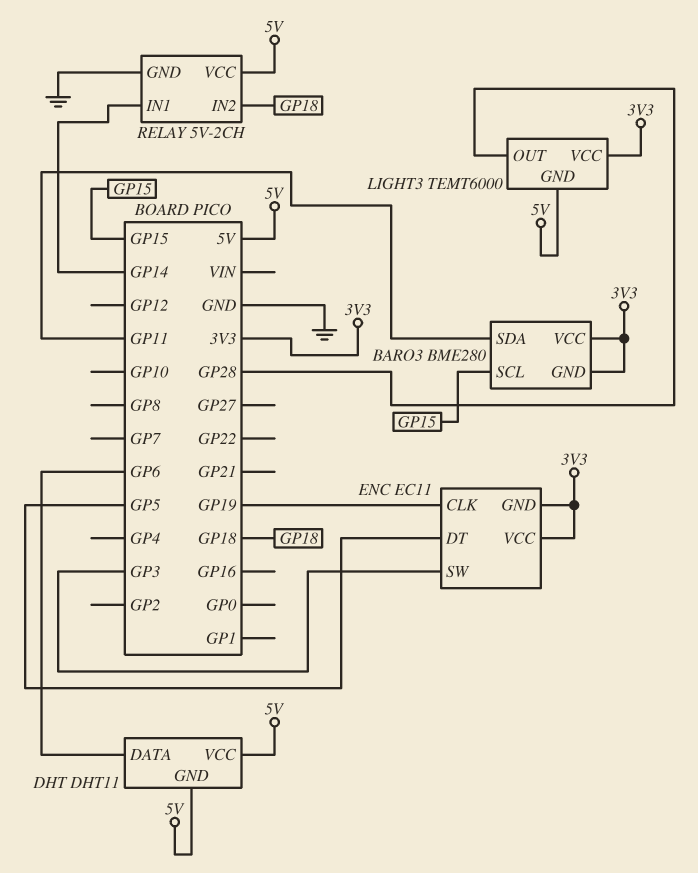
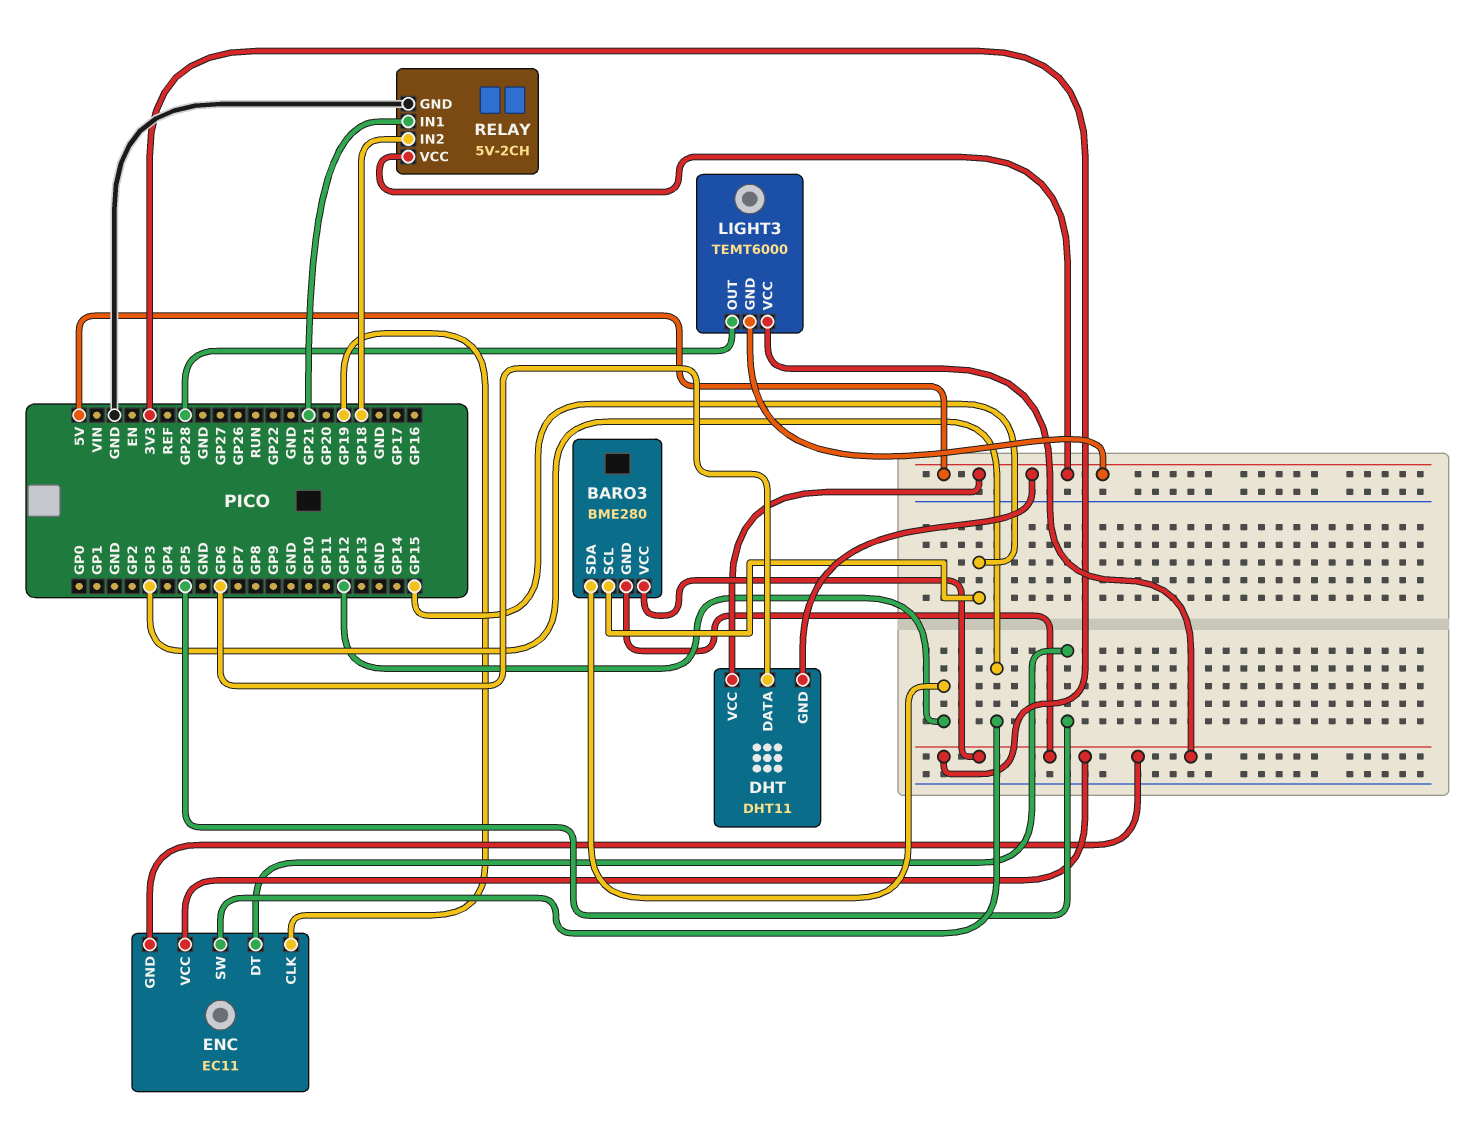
BARO3 pin SDA: GP11 -> GP12
RELAY pin IN1: GP14 -> GP21

